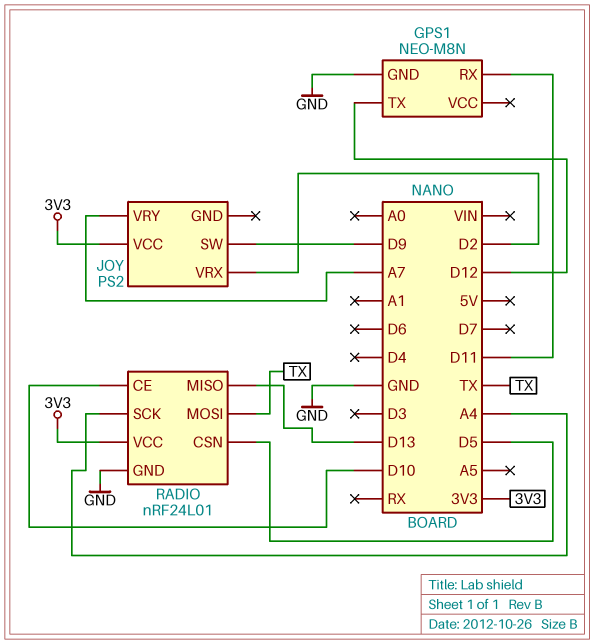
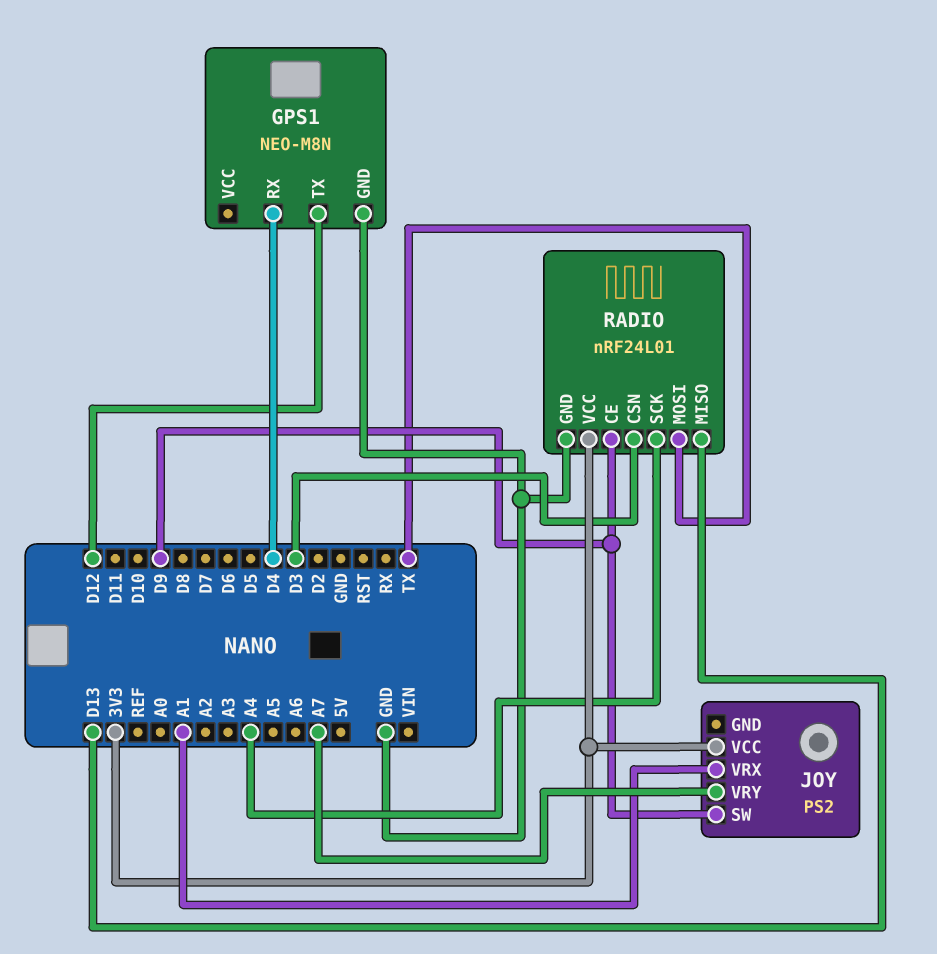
GPS1 pin RX: D11 -> D4
JOY pin VRX: D2 -> A1
RADIO pin CE: D10 -> D9
RADIO pin CSN: D5 -> D3

